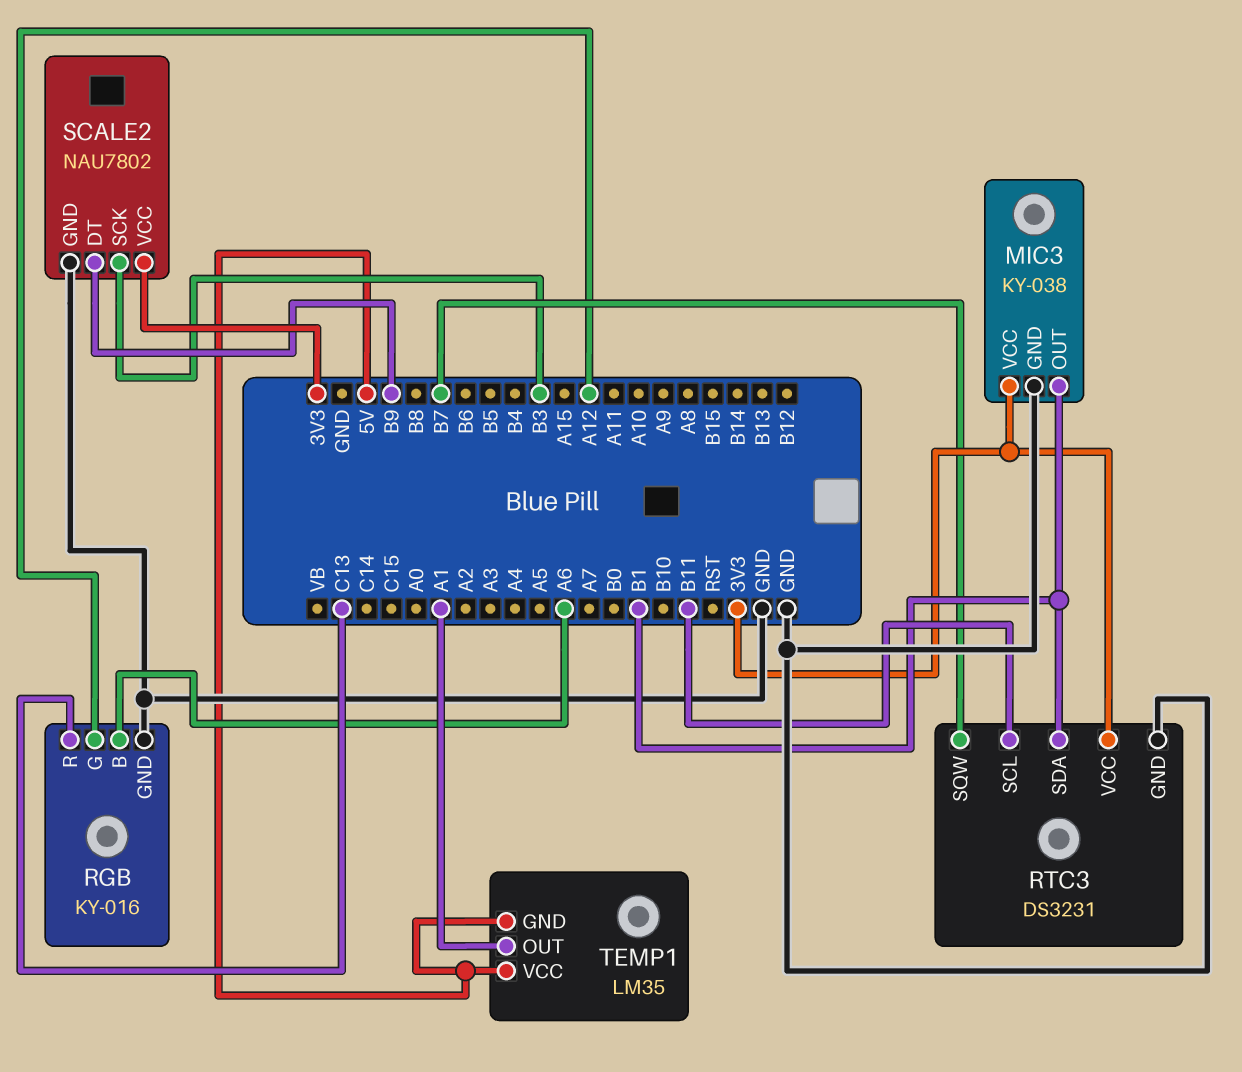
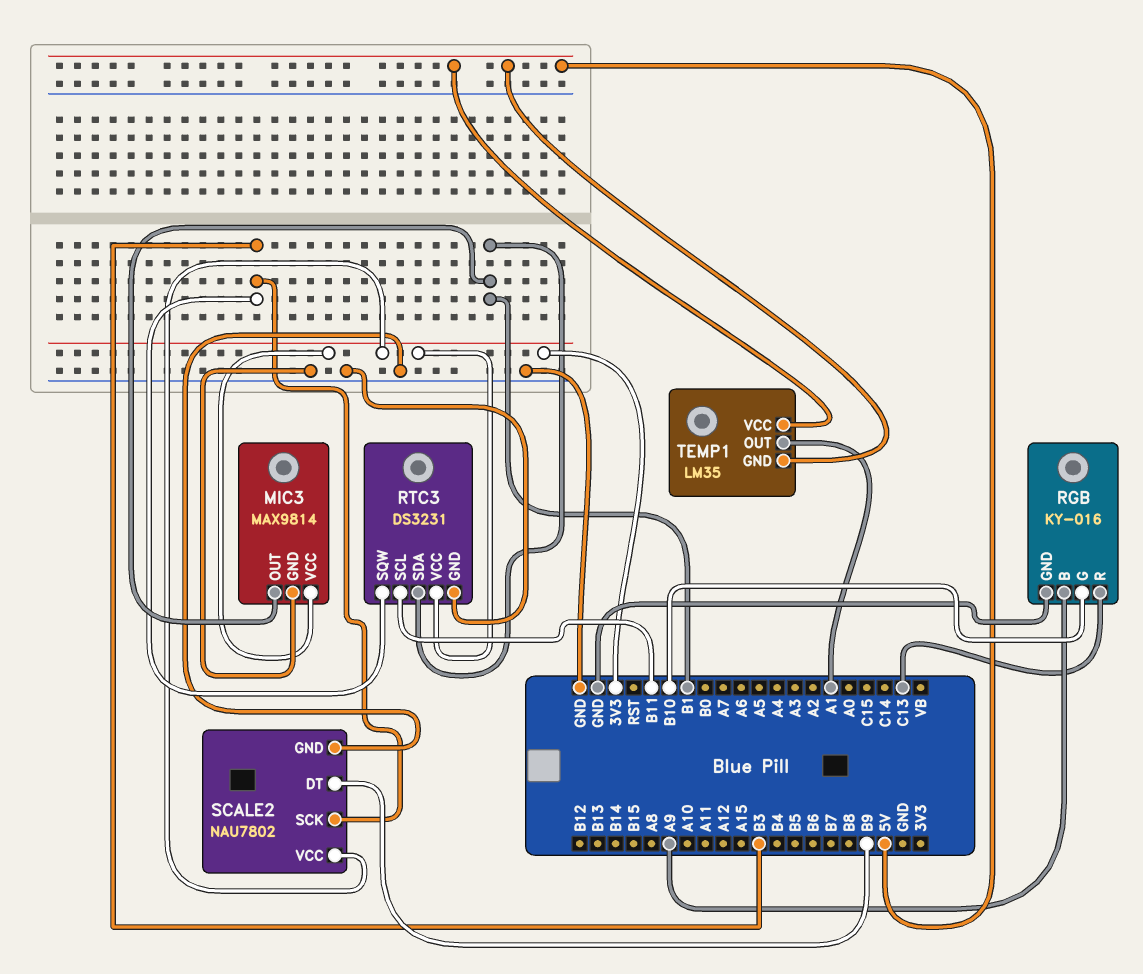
MIC3: KY-038 -> MAX9814
RGB pin B: A6 -> A9
RGB pin G: A12 -> B10
RTC3 pin SQW: B7 -> B3

